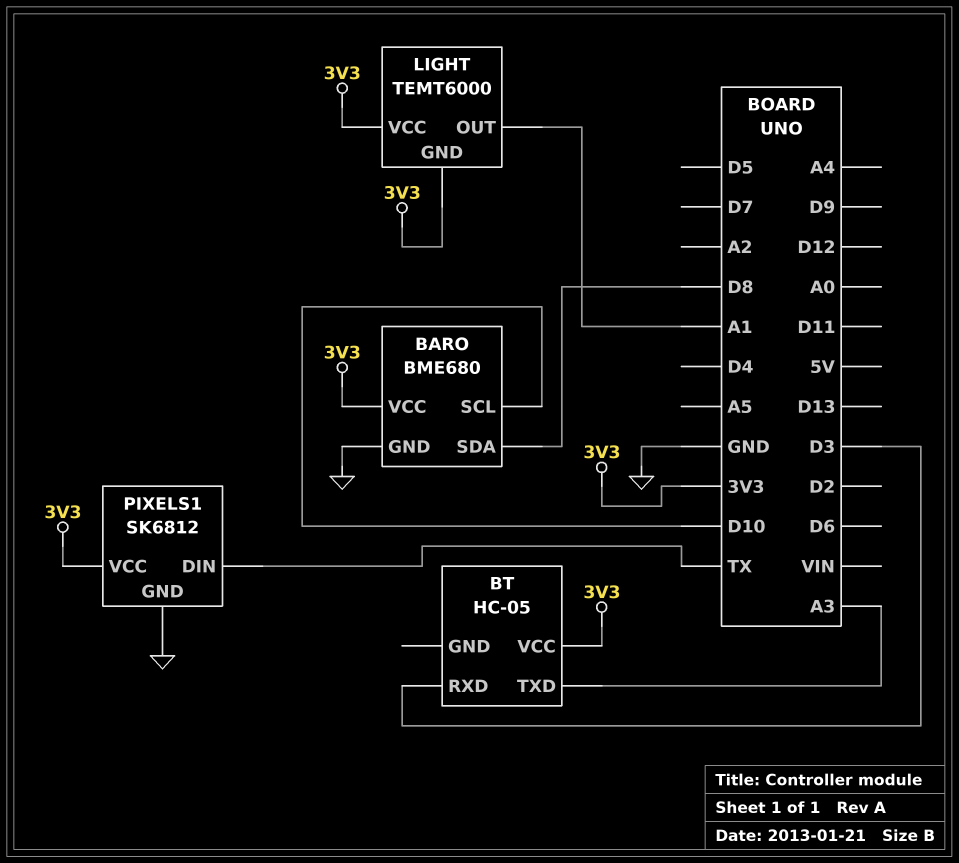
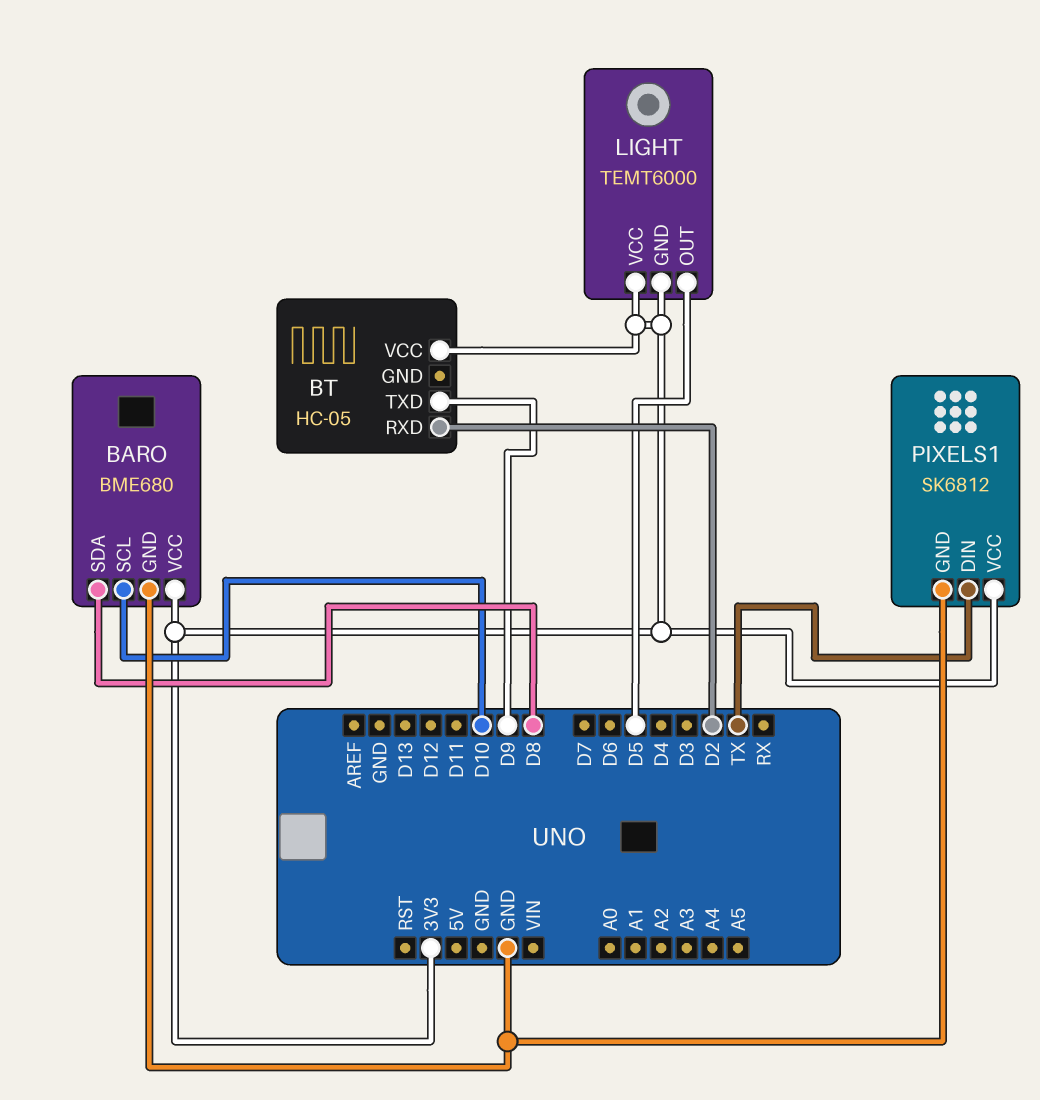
BT pin RXD: D3 -> D2
BT pin TXD: A3 -> D9
LIGHT pin OUT: A1 -> D5

